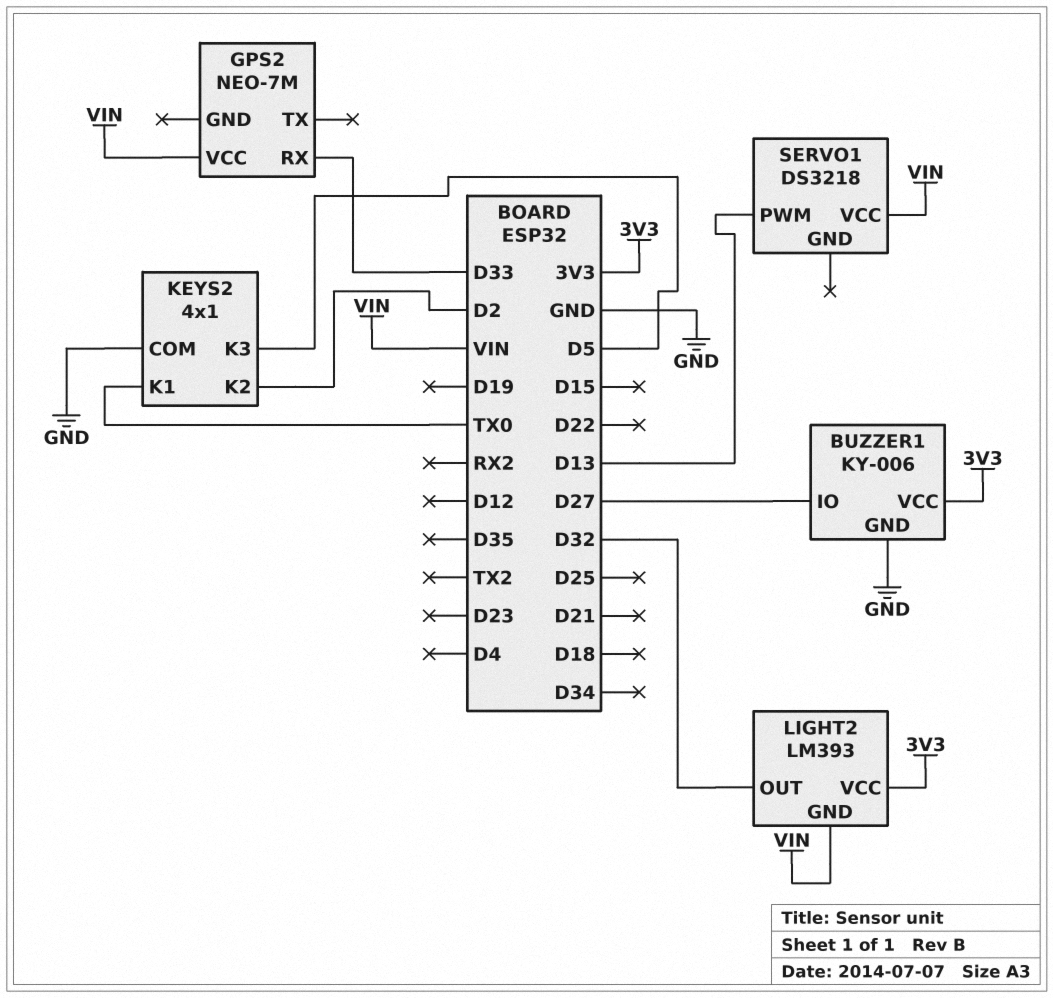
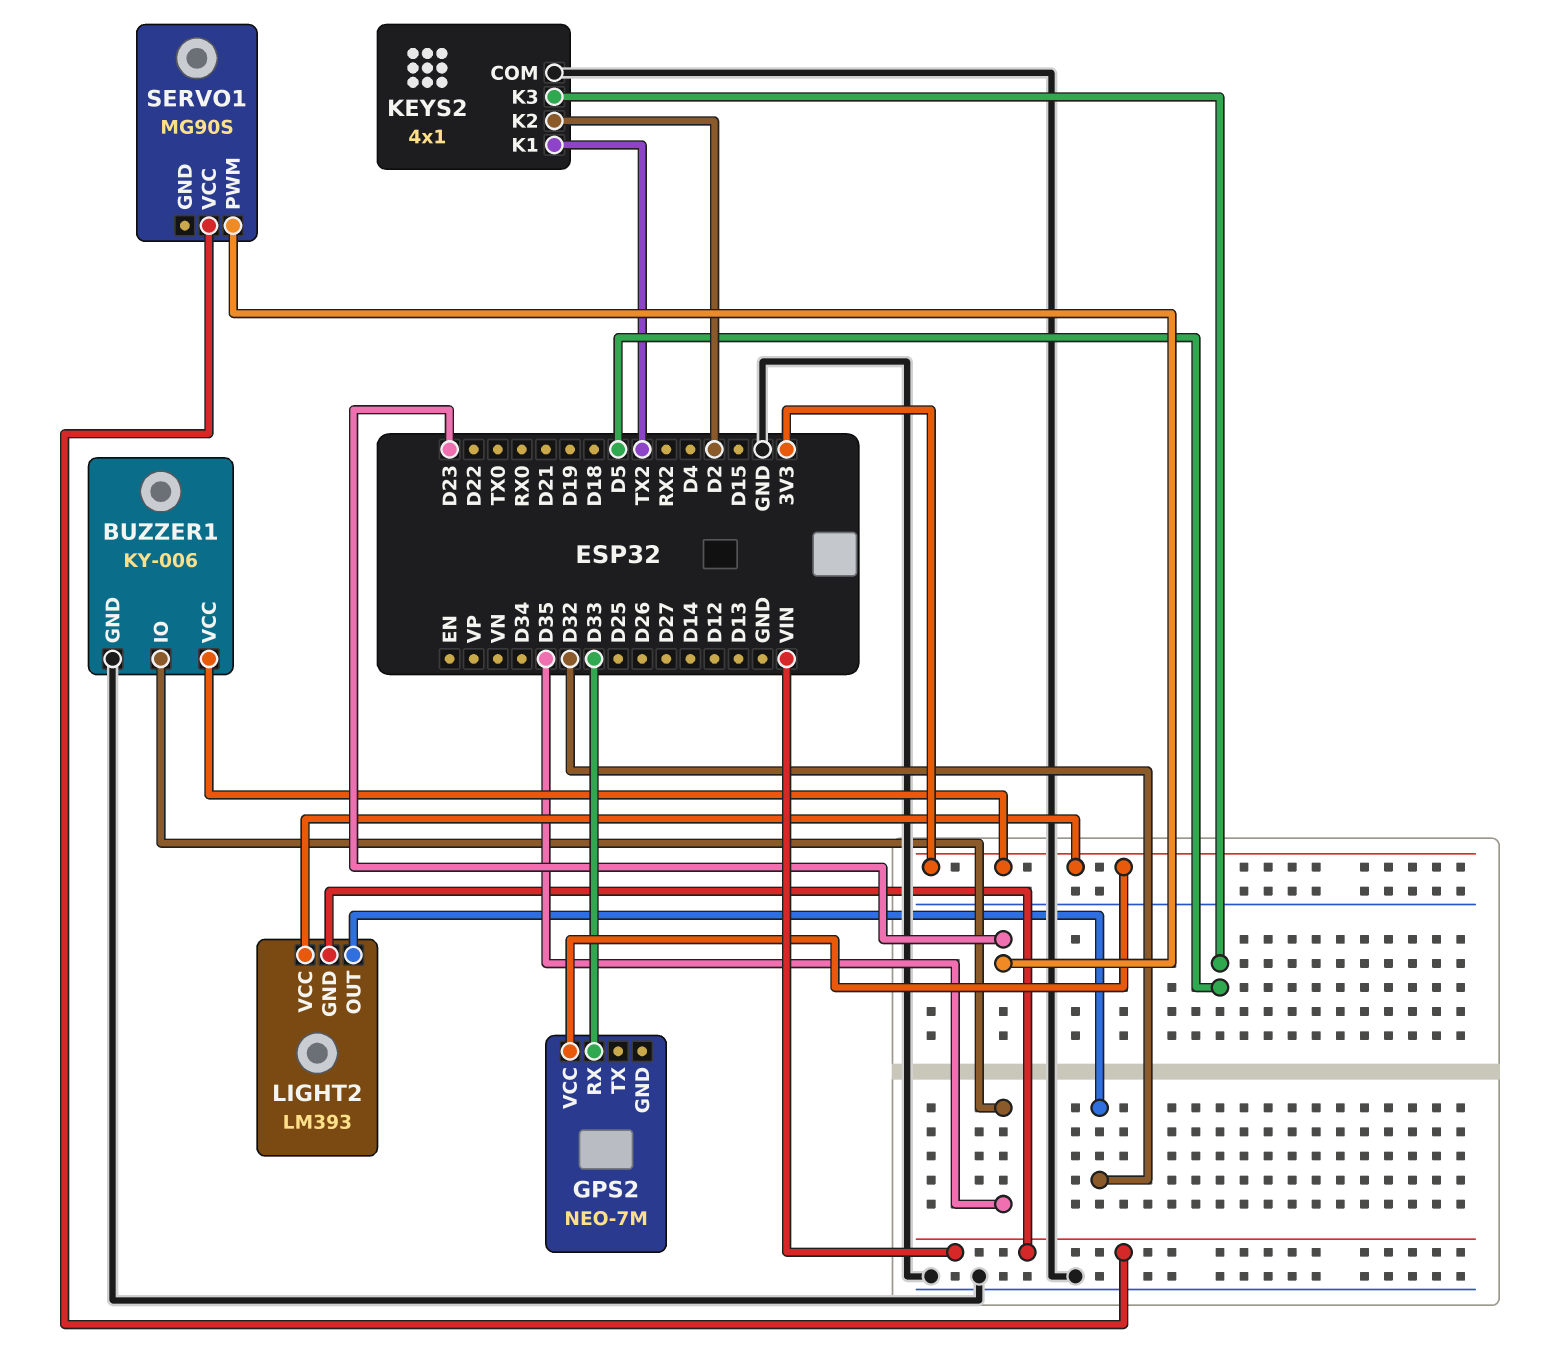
BUZZER1 pin IO: D27 -> D35
GPS2 pin VCC: VIN -> 3V3
KEYS2 pin K1: TX0 -> TX2
SERVO1: DS3218 -> MG90S
SERVO1 pin PWM: D13 -> D23

